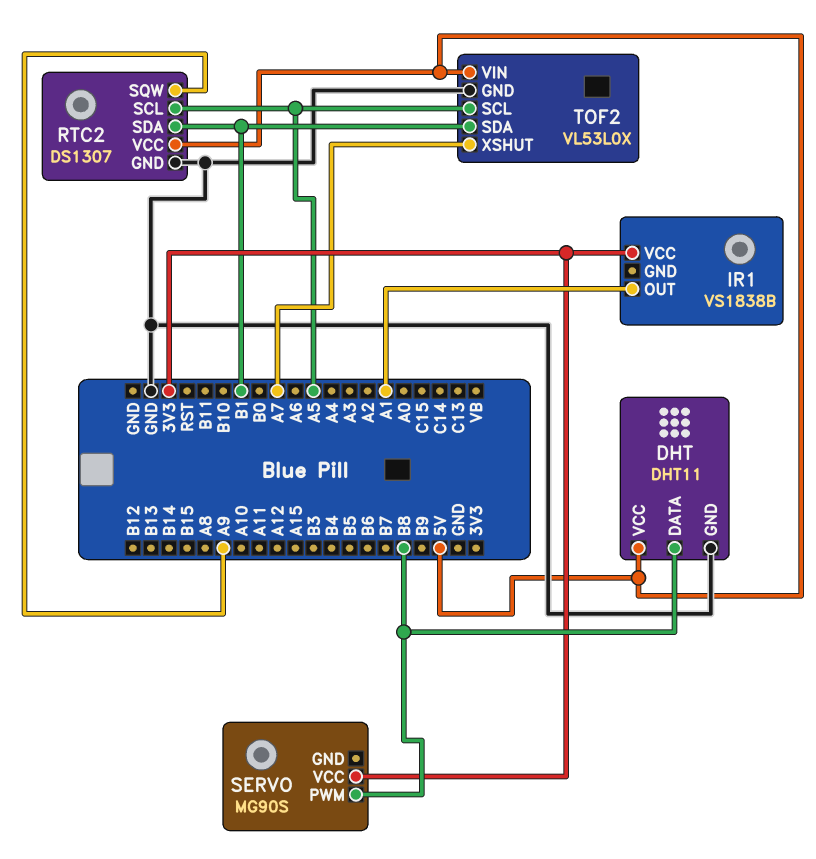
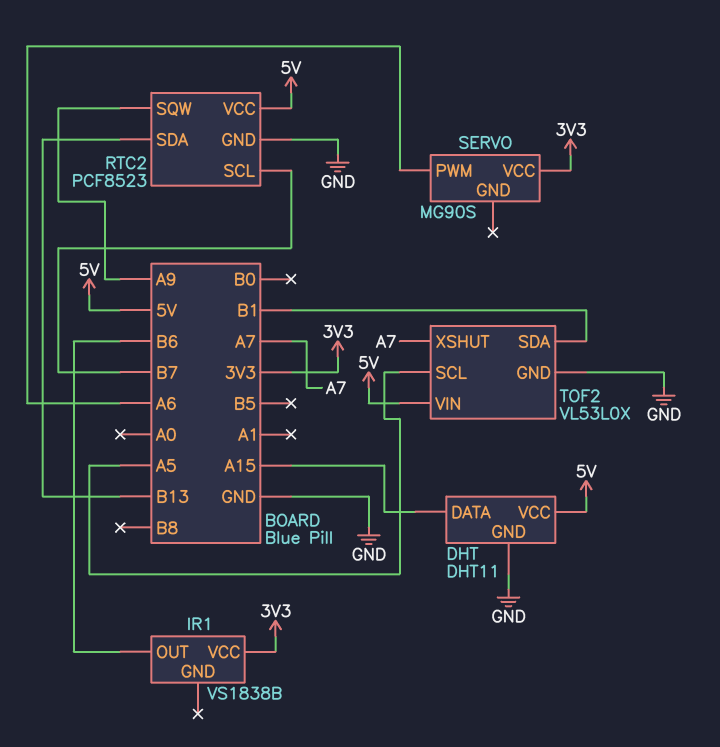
DHT pin DATA: B8 -> A15
IR1 pin OUT: A1 -> B6
RTC2: DS1307 -> PCF8523
RTC2 pin SCL: A5 -> B7
RTC2 pin SDA: B1 -> B13
SERVO pin PWM: B8 -> A6

